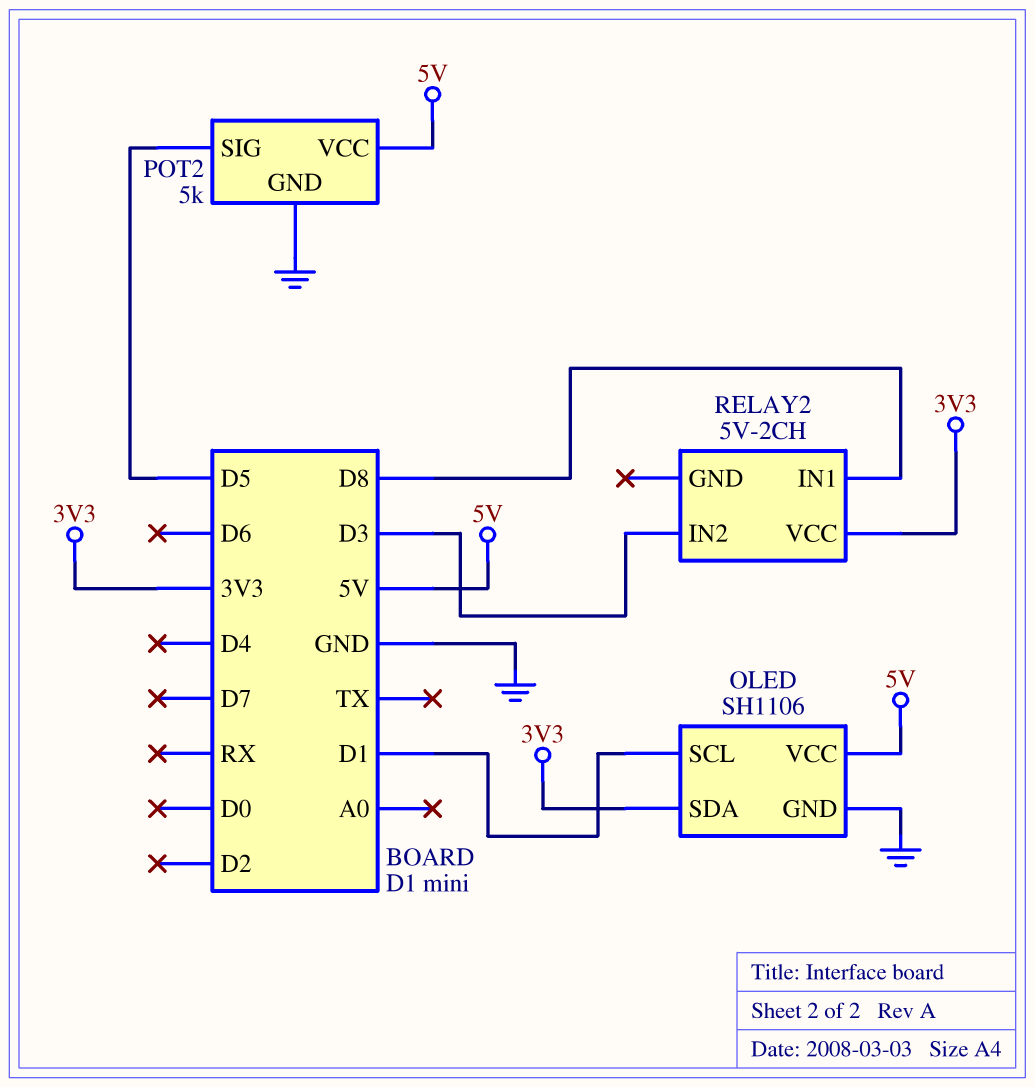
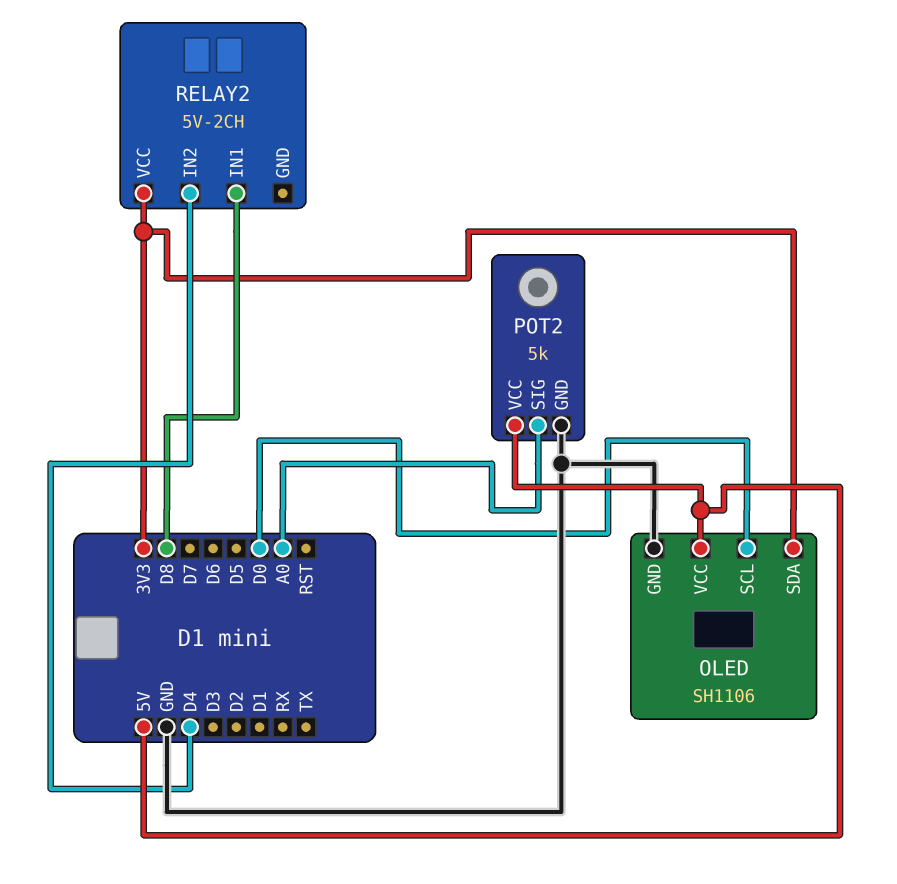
OLED pin SCL: D1 -> D0
POT2 pin SIG: D5 -> A0
RELAY2 pin IN2: D3 -> D4

